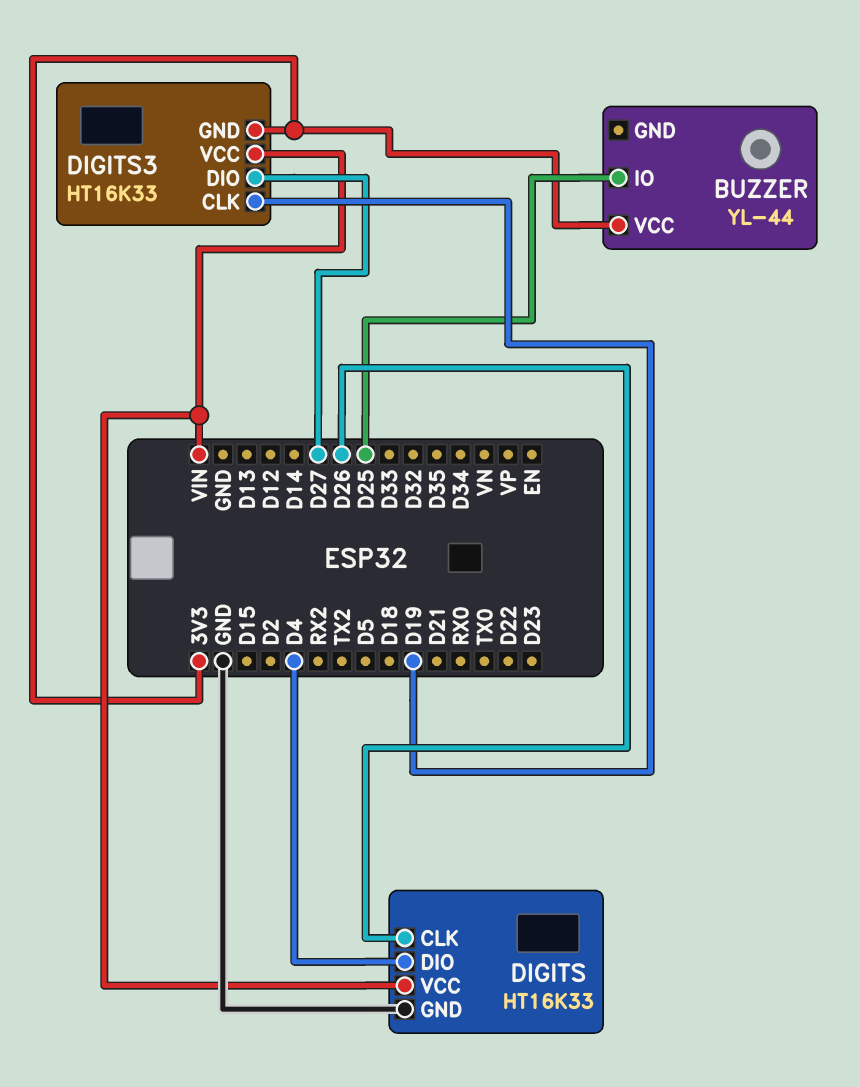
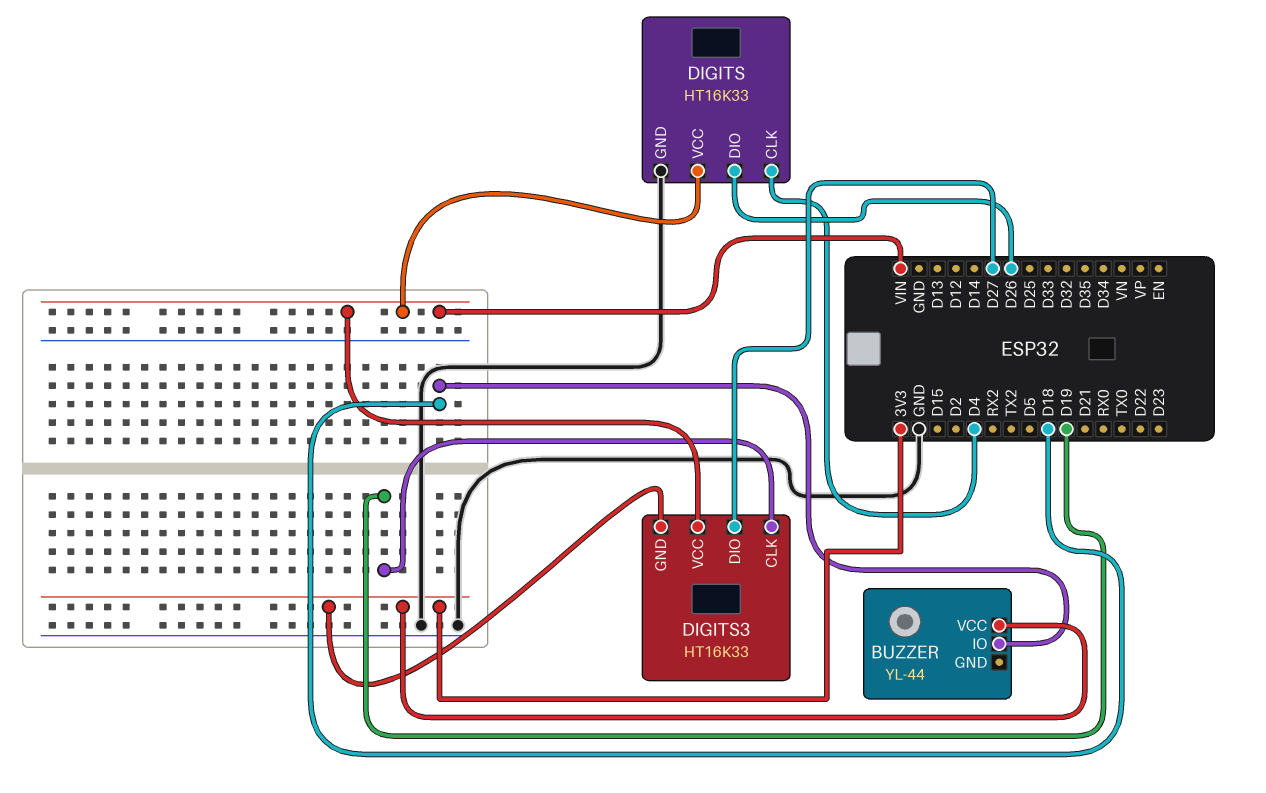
BUZZER pin IO: D25 -> D18
DIGITS pin CLK: D26 -> D4
DIGITS pin DIO: D4 -> D26

